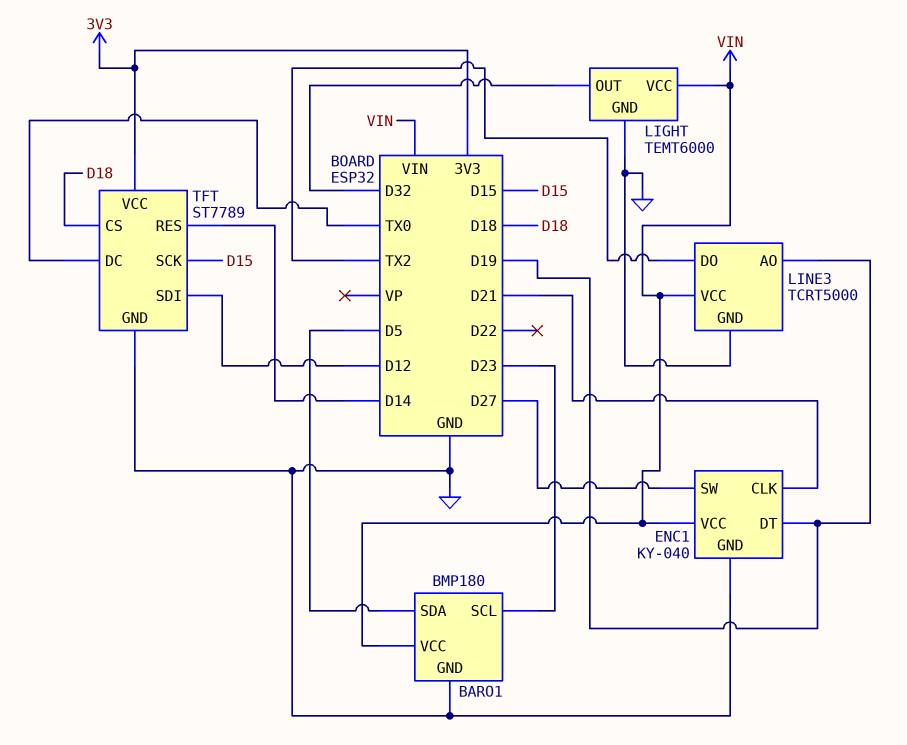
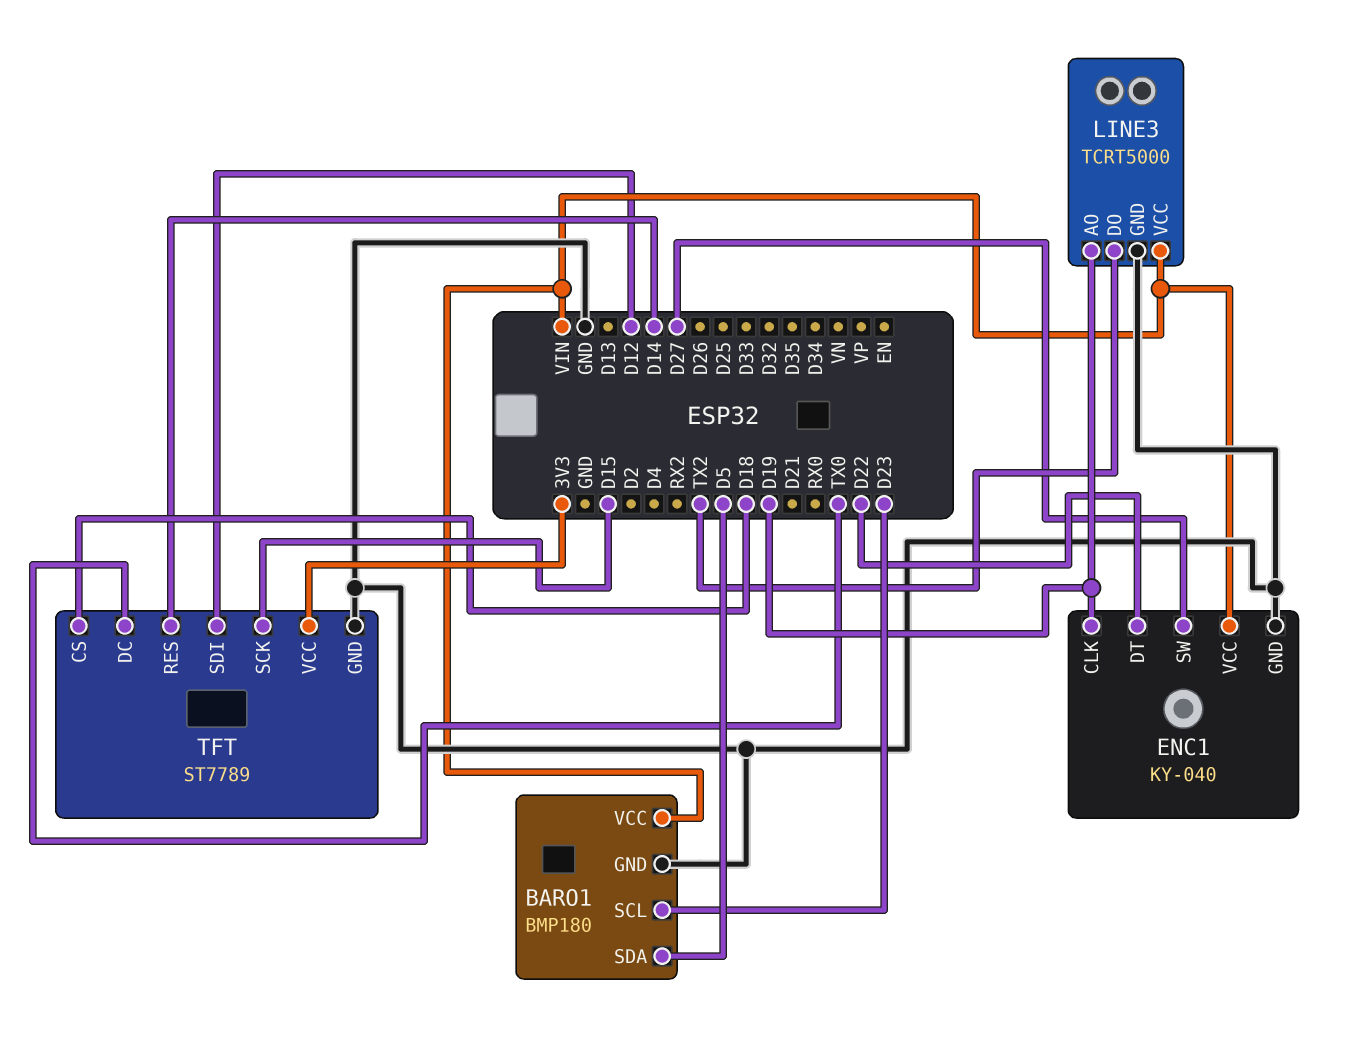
ENC1 pin CLK: D21 -> D19
ENC1 pin DT: D19 -> D22
LIGHT: TEMT6000 -> none
LIGHT pin GND: GND -> none
LIGHT pin OUT: D32 -> none
LIGHT pin VCC: VIN -> none

